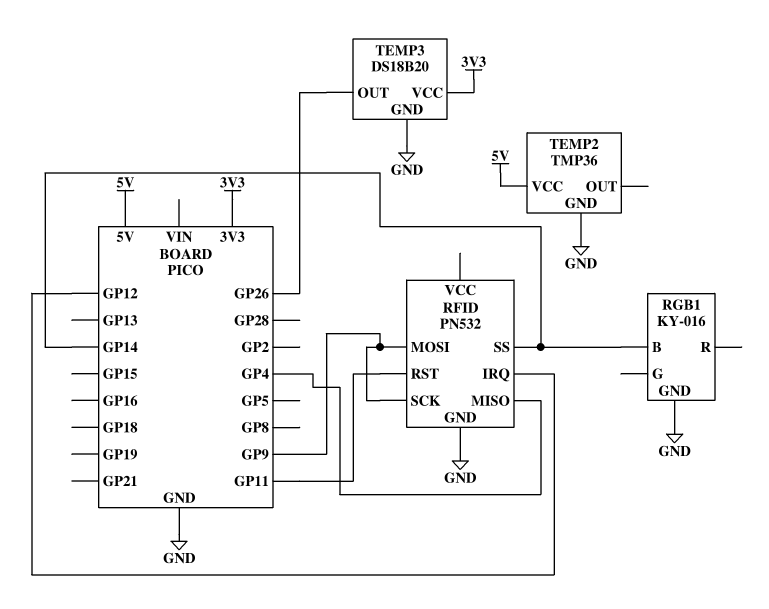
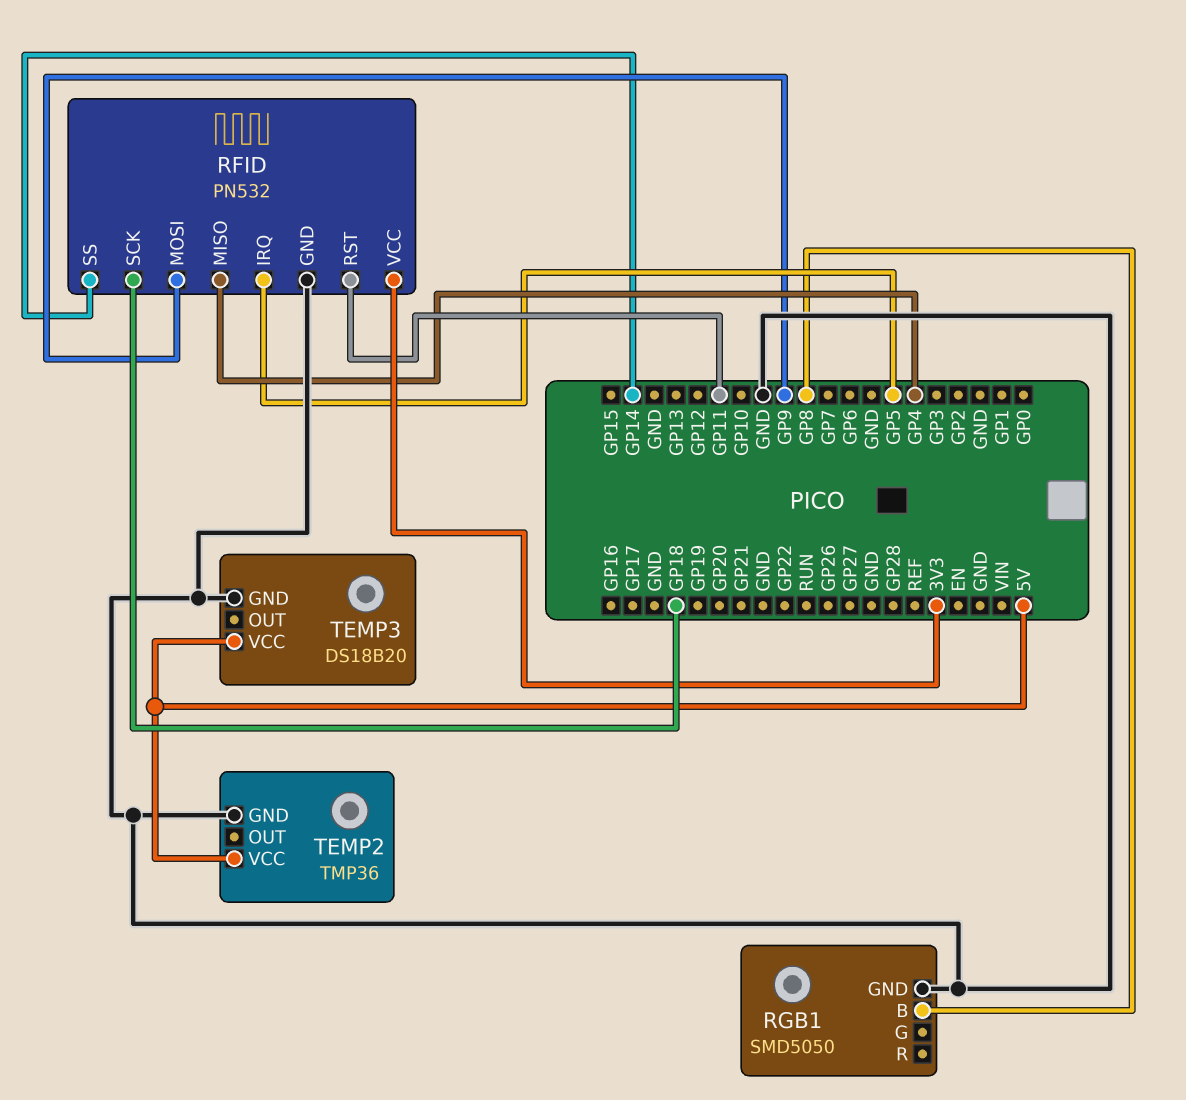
RFID pin IRQ: GP12 -> GP5
RFID pin SCK: GP9 -> GP18
RFID pin VCC: none -> 3V3
RGB1: KY-016 -> SMD5050
RGB1 pin B: GP14 -> GP8
TEMP3 pin OUT: GP26 -> none
TEMP3 pin VCC: 3V3 -> 5V

